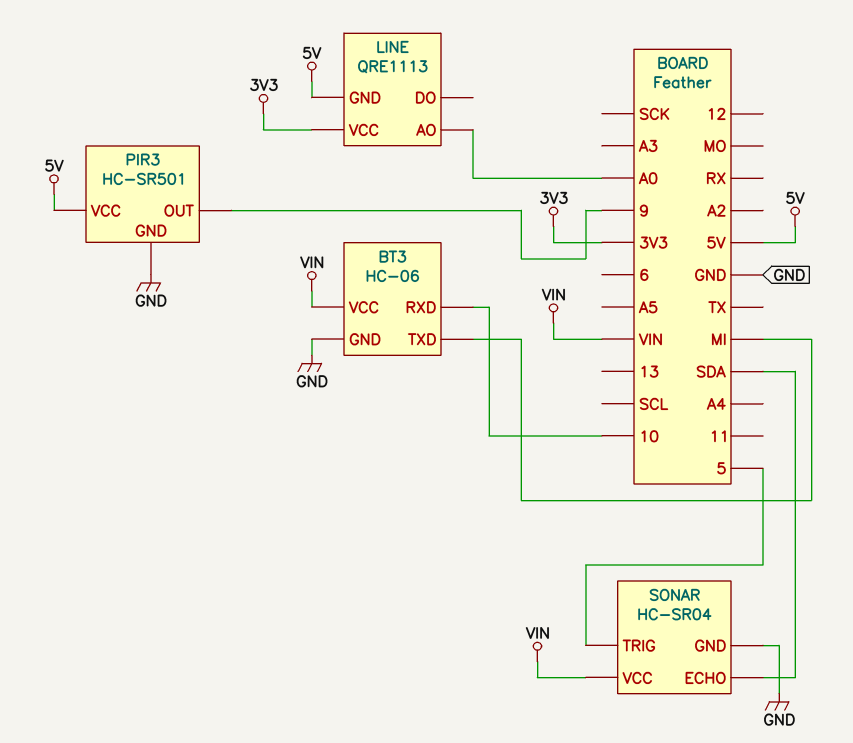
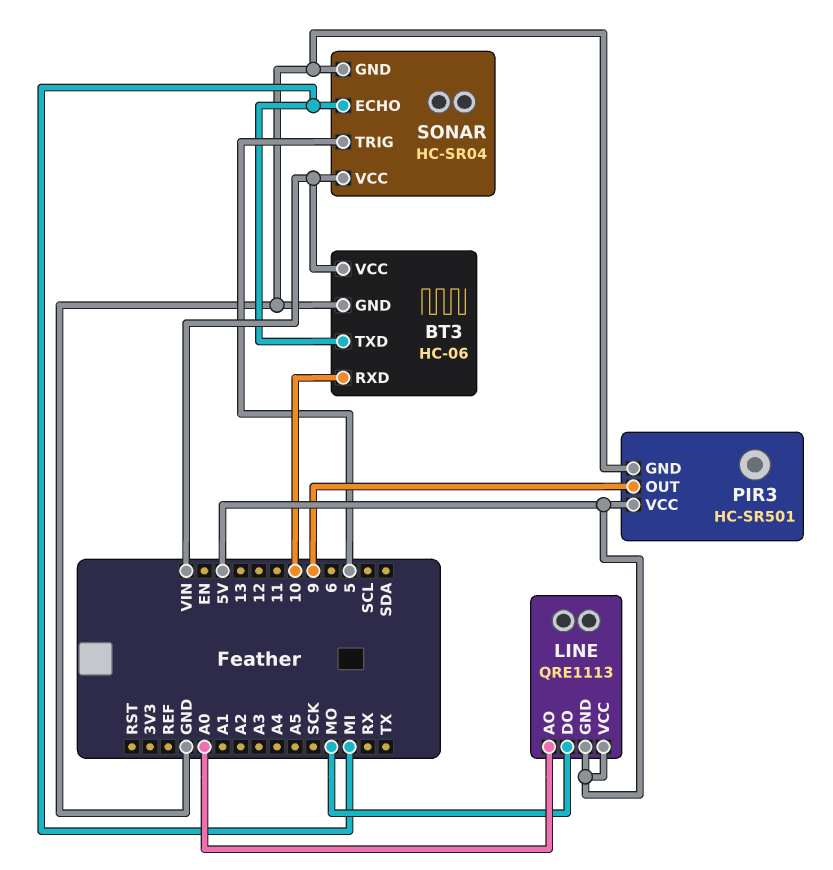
LINE pin DO: none -> MO
LINE pin VCC: 3V3 -> 5V
SONAR pin ECHO: SDA -> MI

